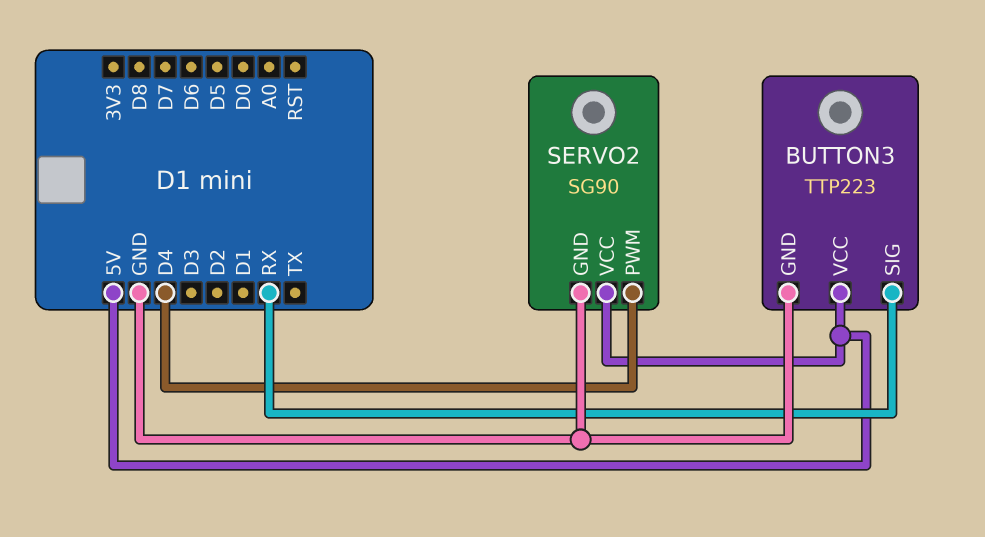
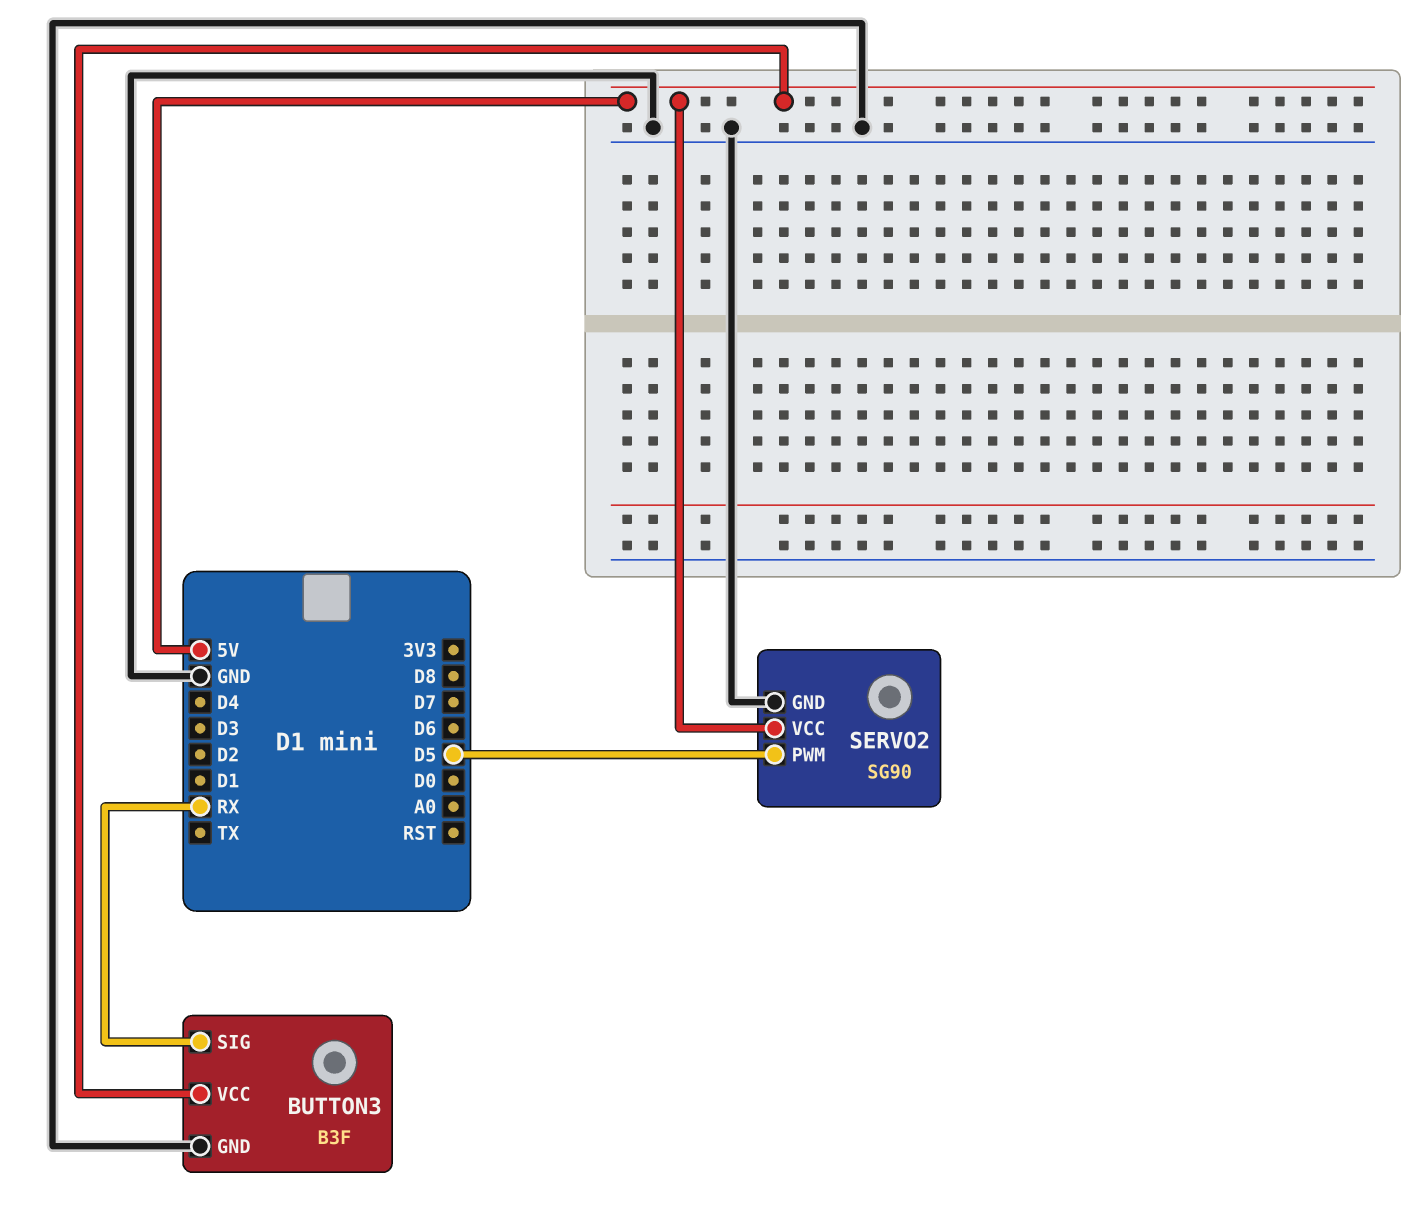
BUTTON3: TTP223 -> B3F
SERVO2 pin PWM: D4 -> D5

